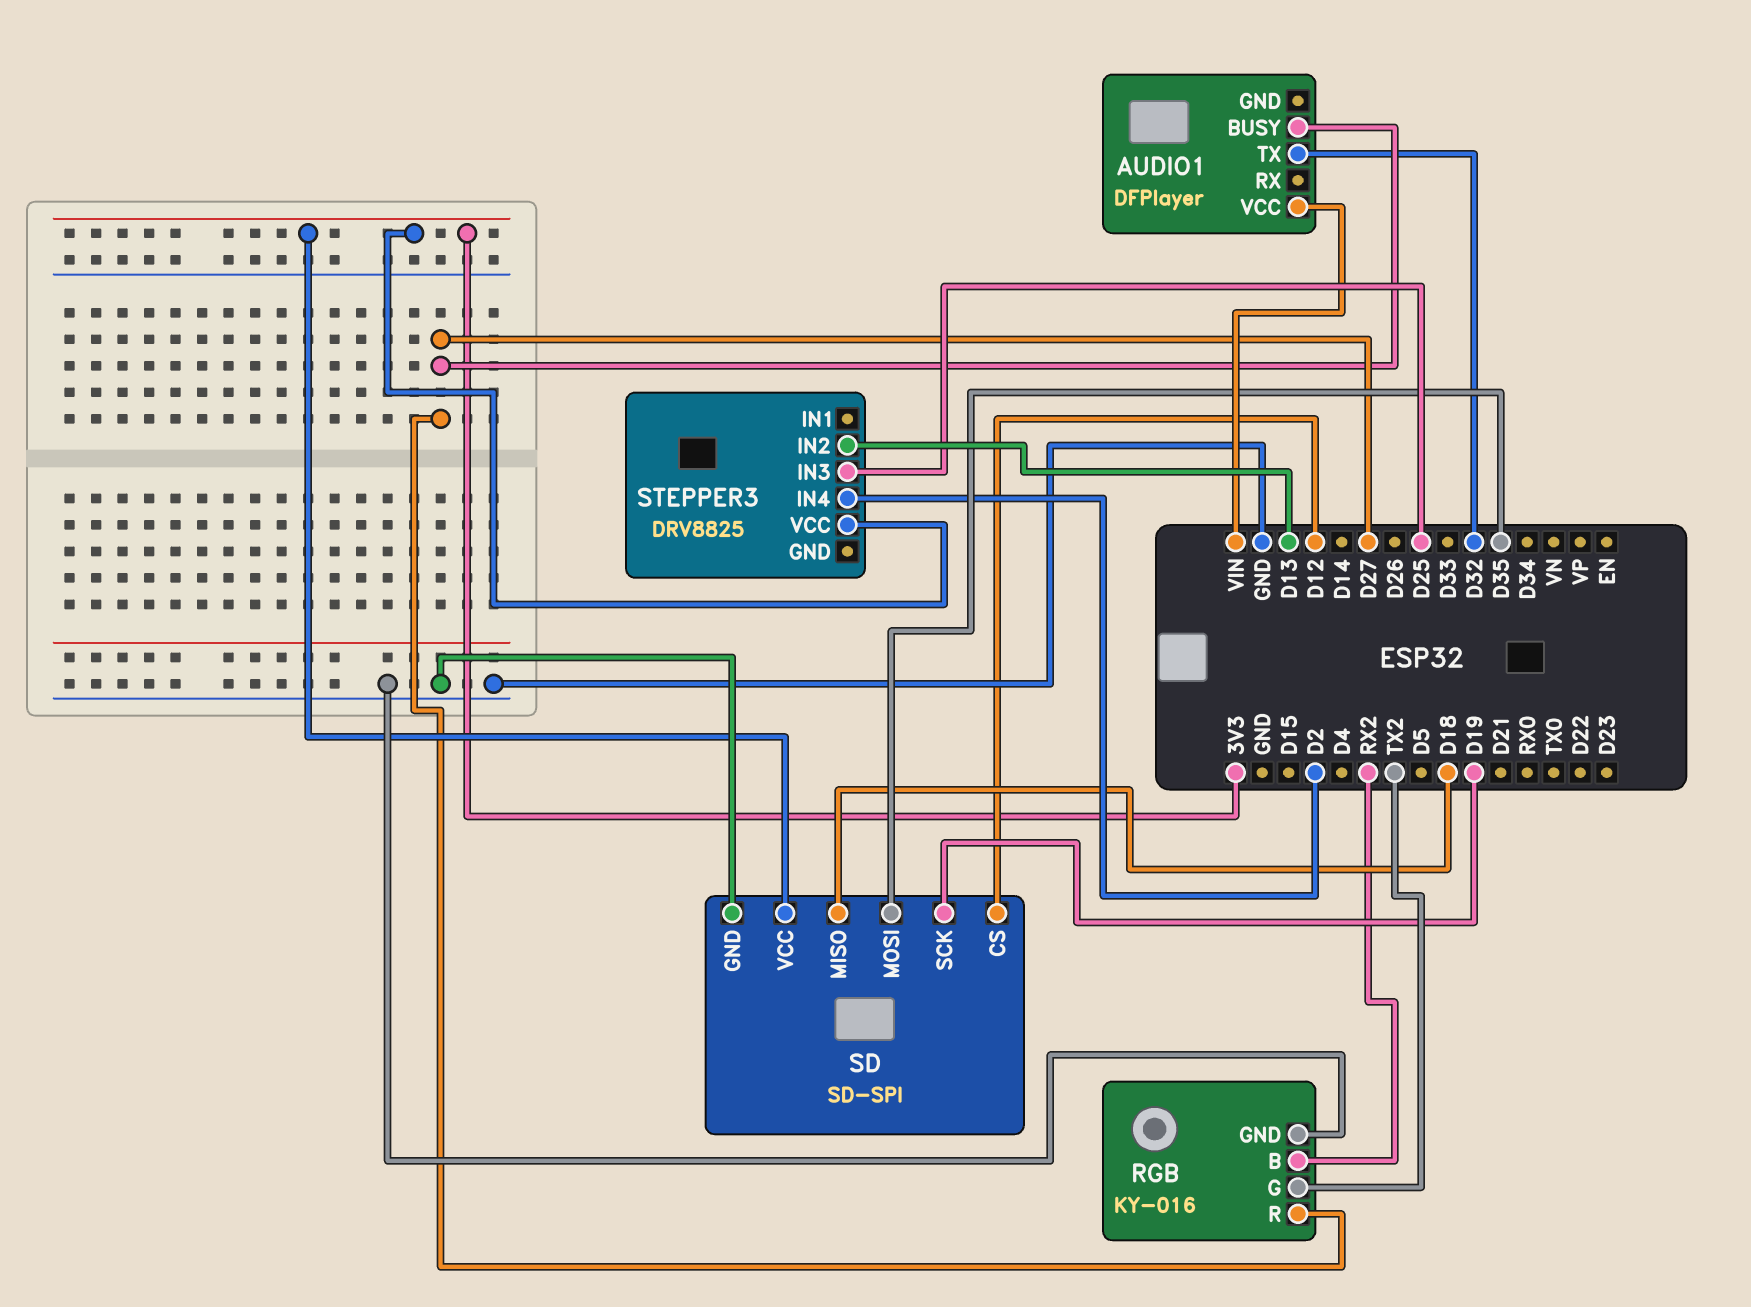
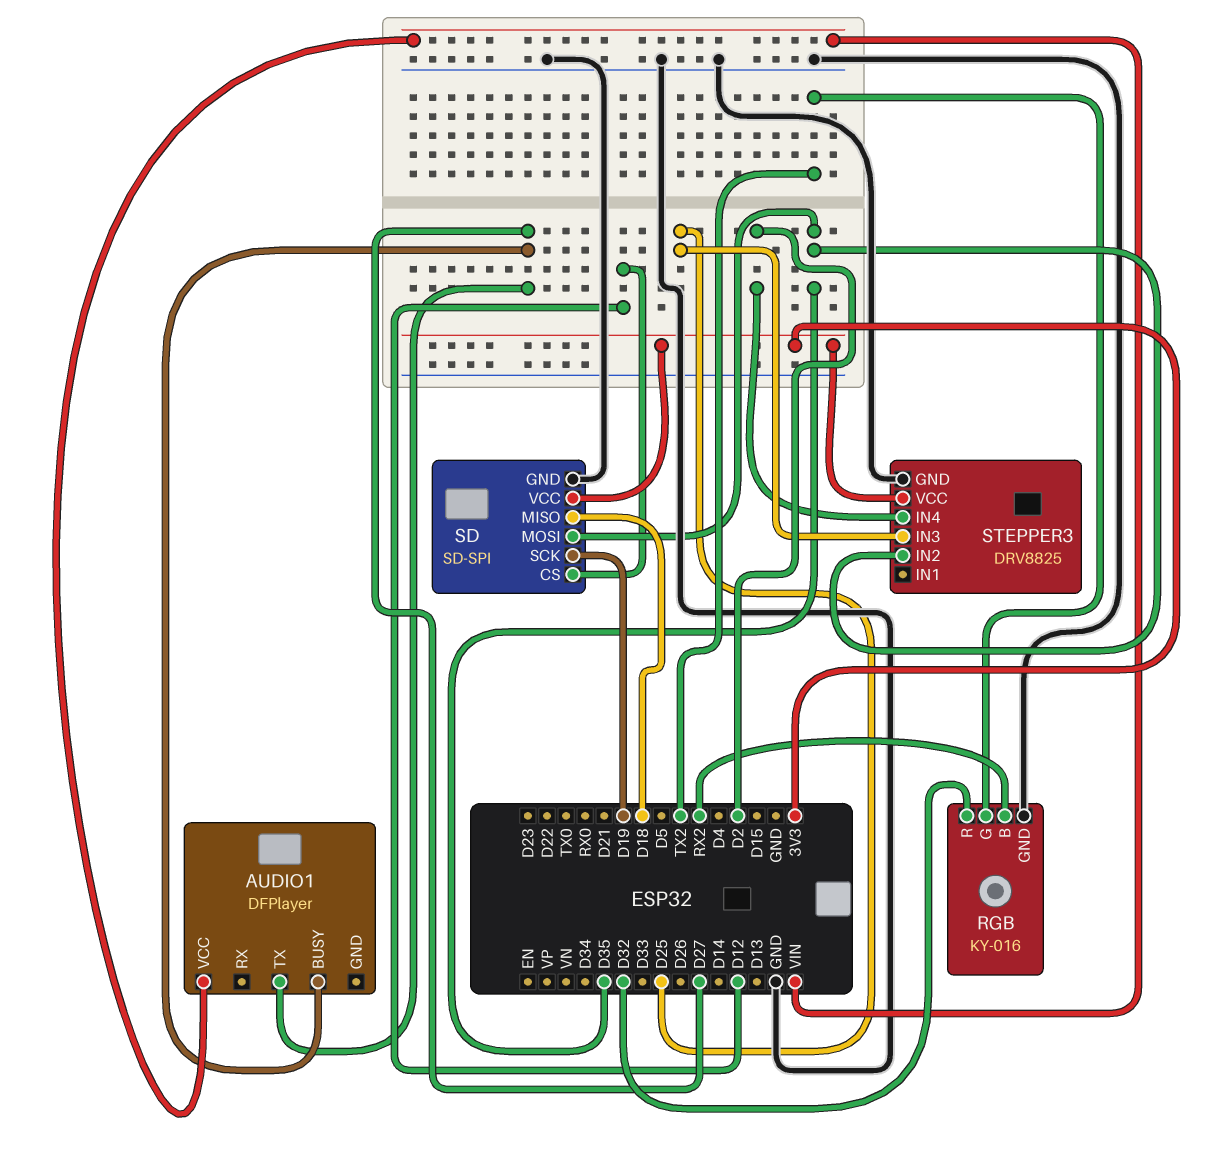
AUDIO1 pin TX: D32 -> D27
RGB pin R: D27 -> D32
STEPPER3 pin GND: none -> GND
STEPPER3 pin IN2: D13 -> D35

